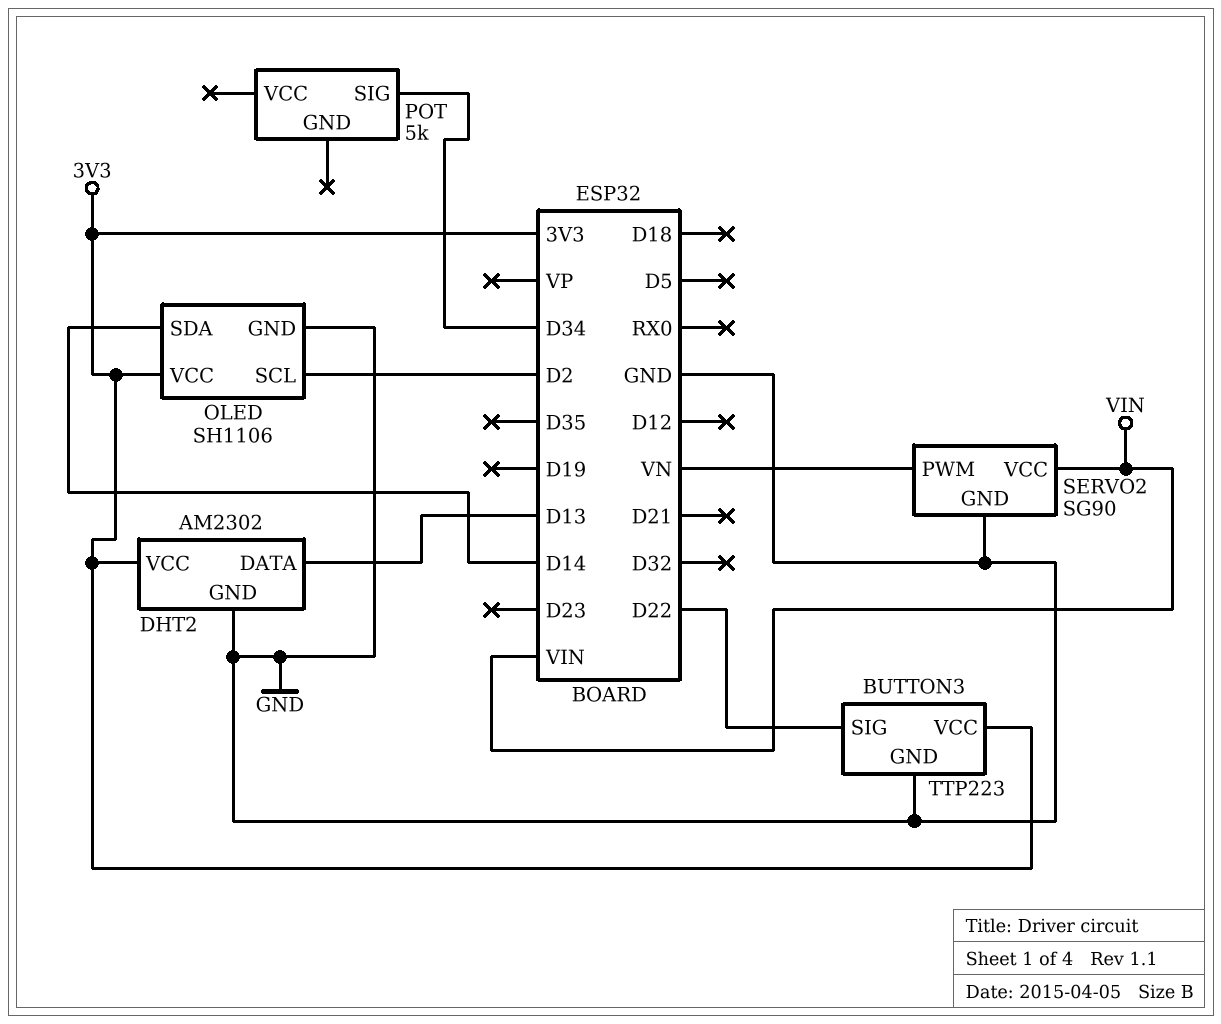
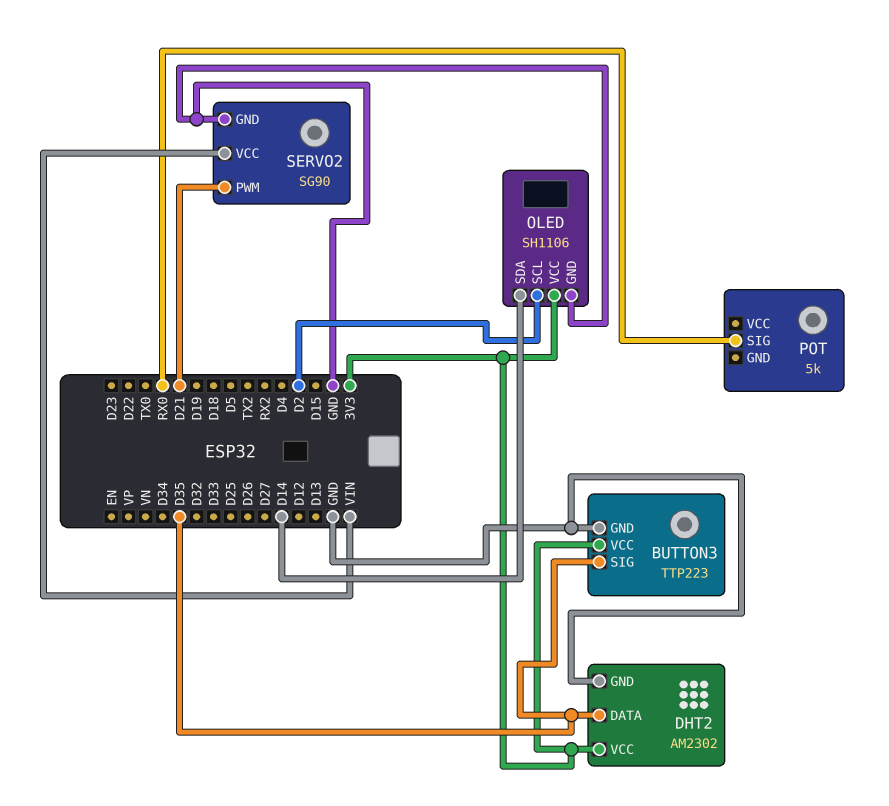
BUTTON3 pin SIG: D22 -> D35
DHT2 pin DATA: D13 -> D35
POT pin SIG: D34 -> RX0
SERVO2 pin PWM: VN -> D21

